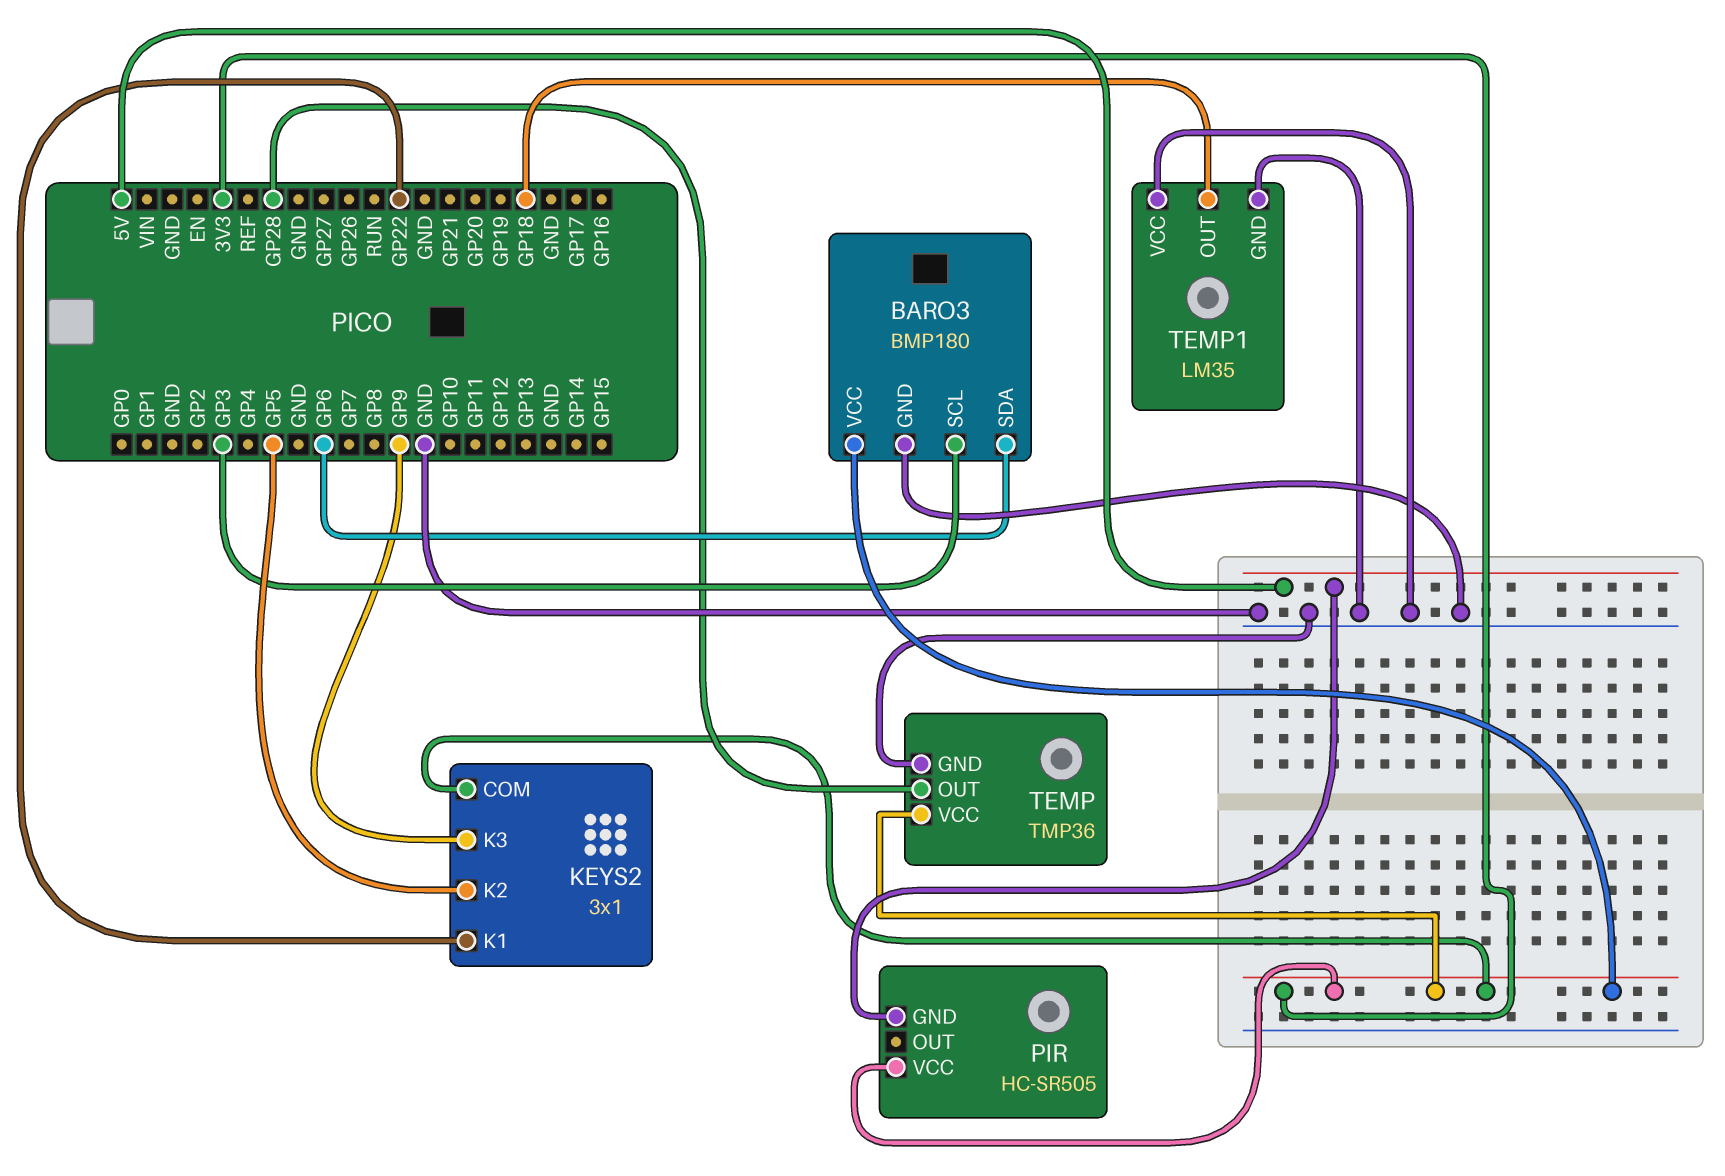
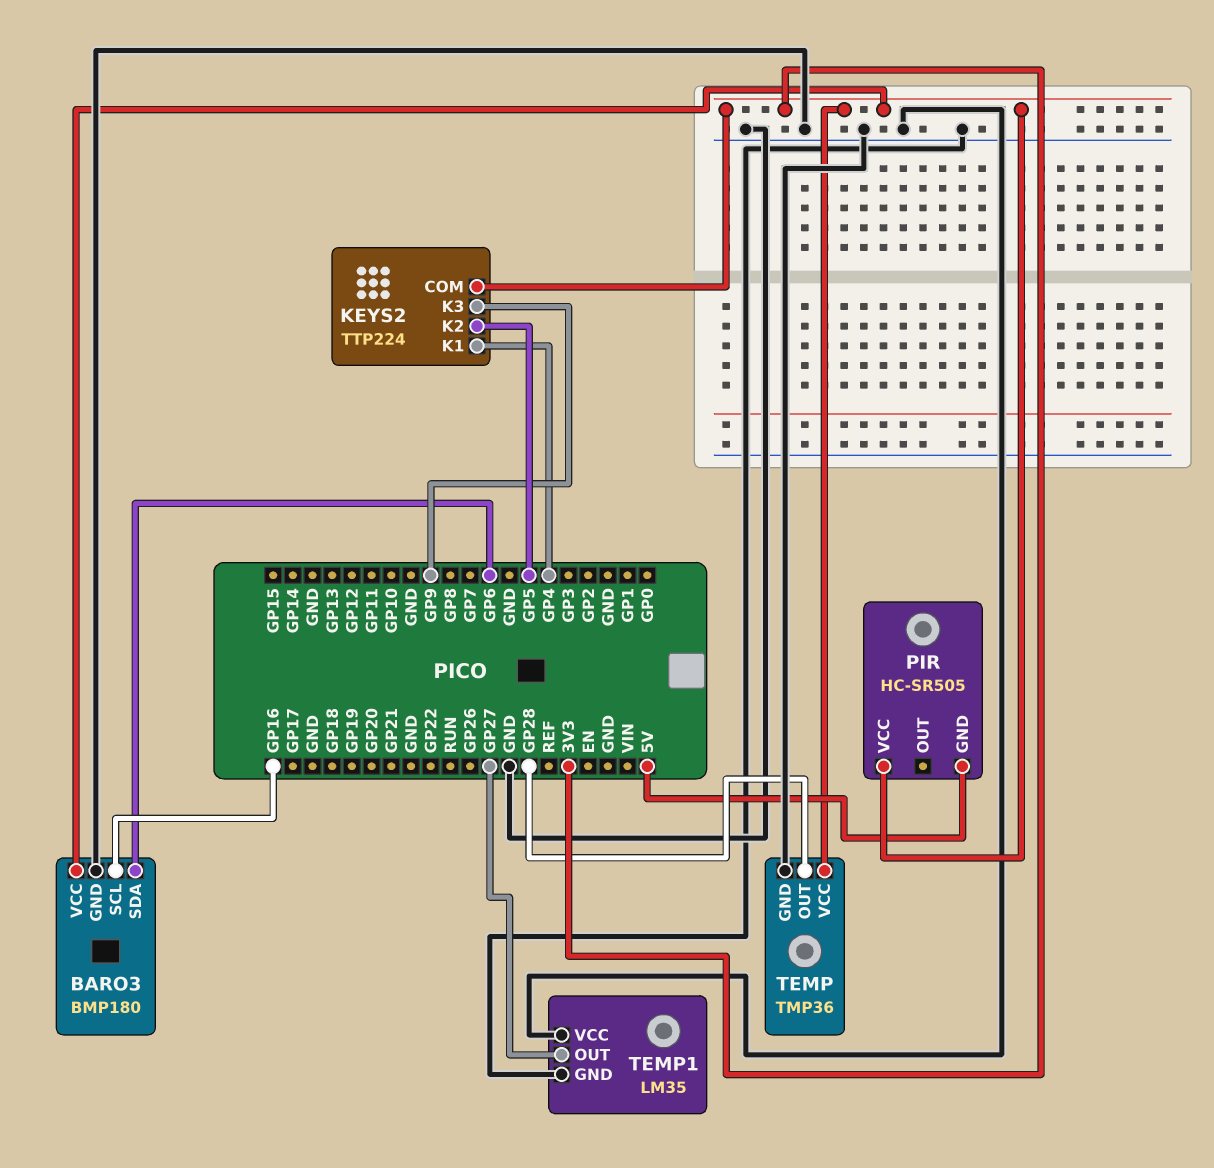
BARO3 pin SCL: GP3 -> GP16
KEYS2: 3x1 -> TTP224
KEYS2 pin K1: GP22 -> GP4
TEMP1 pin OUT: GP18 -> GP27

